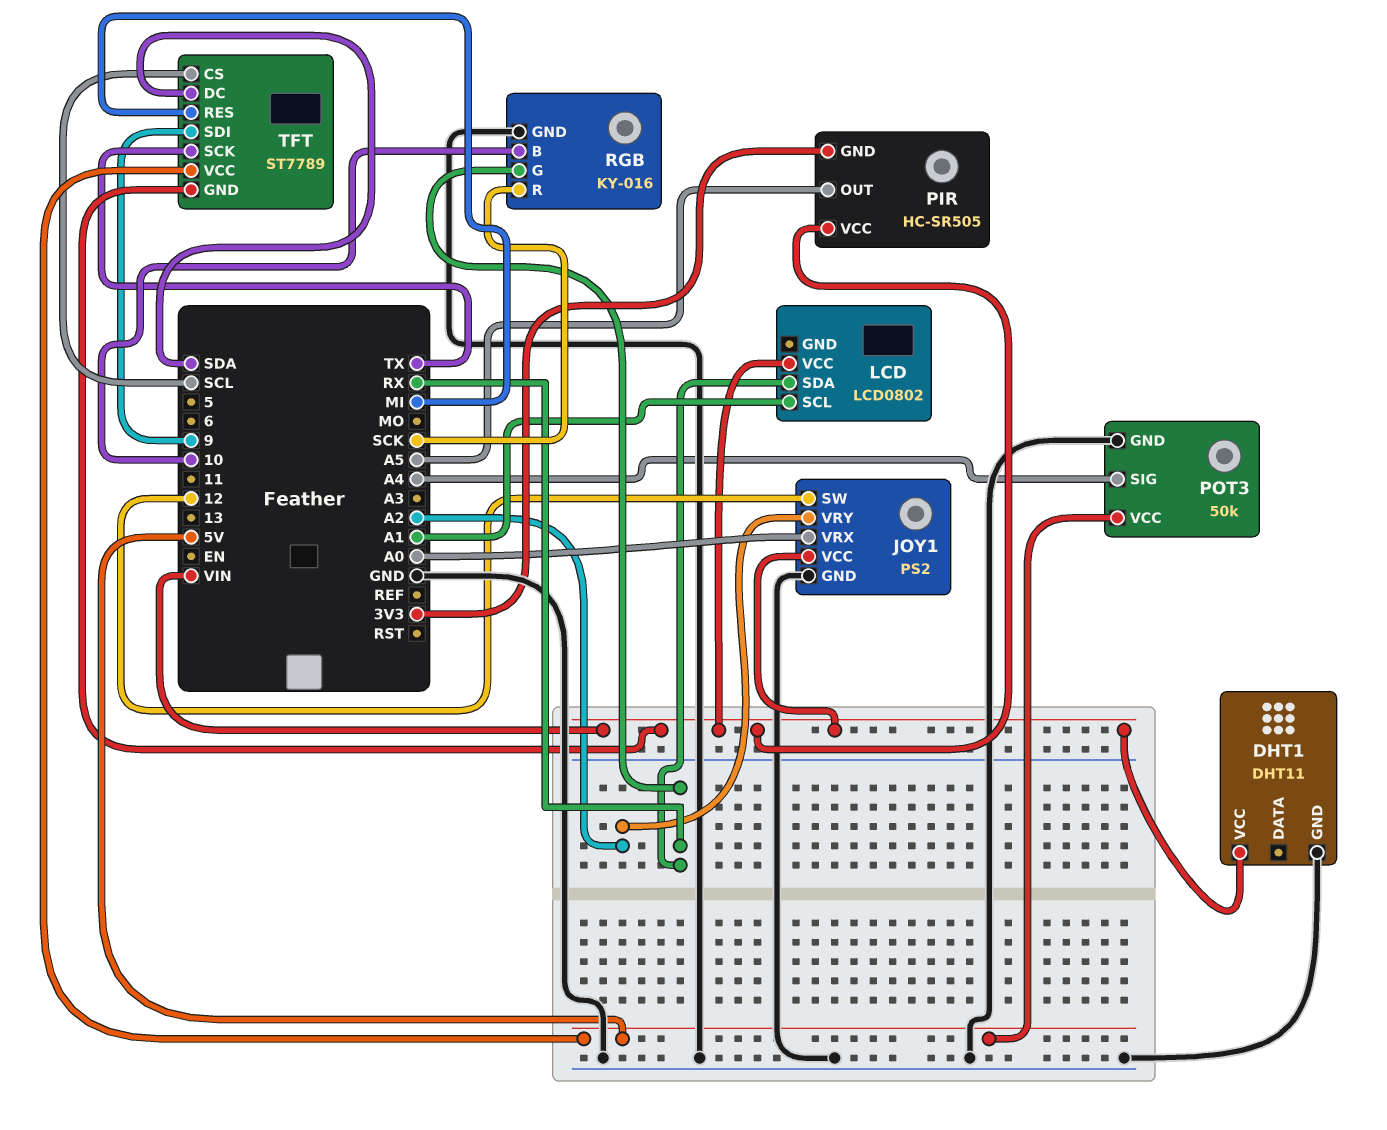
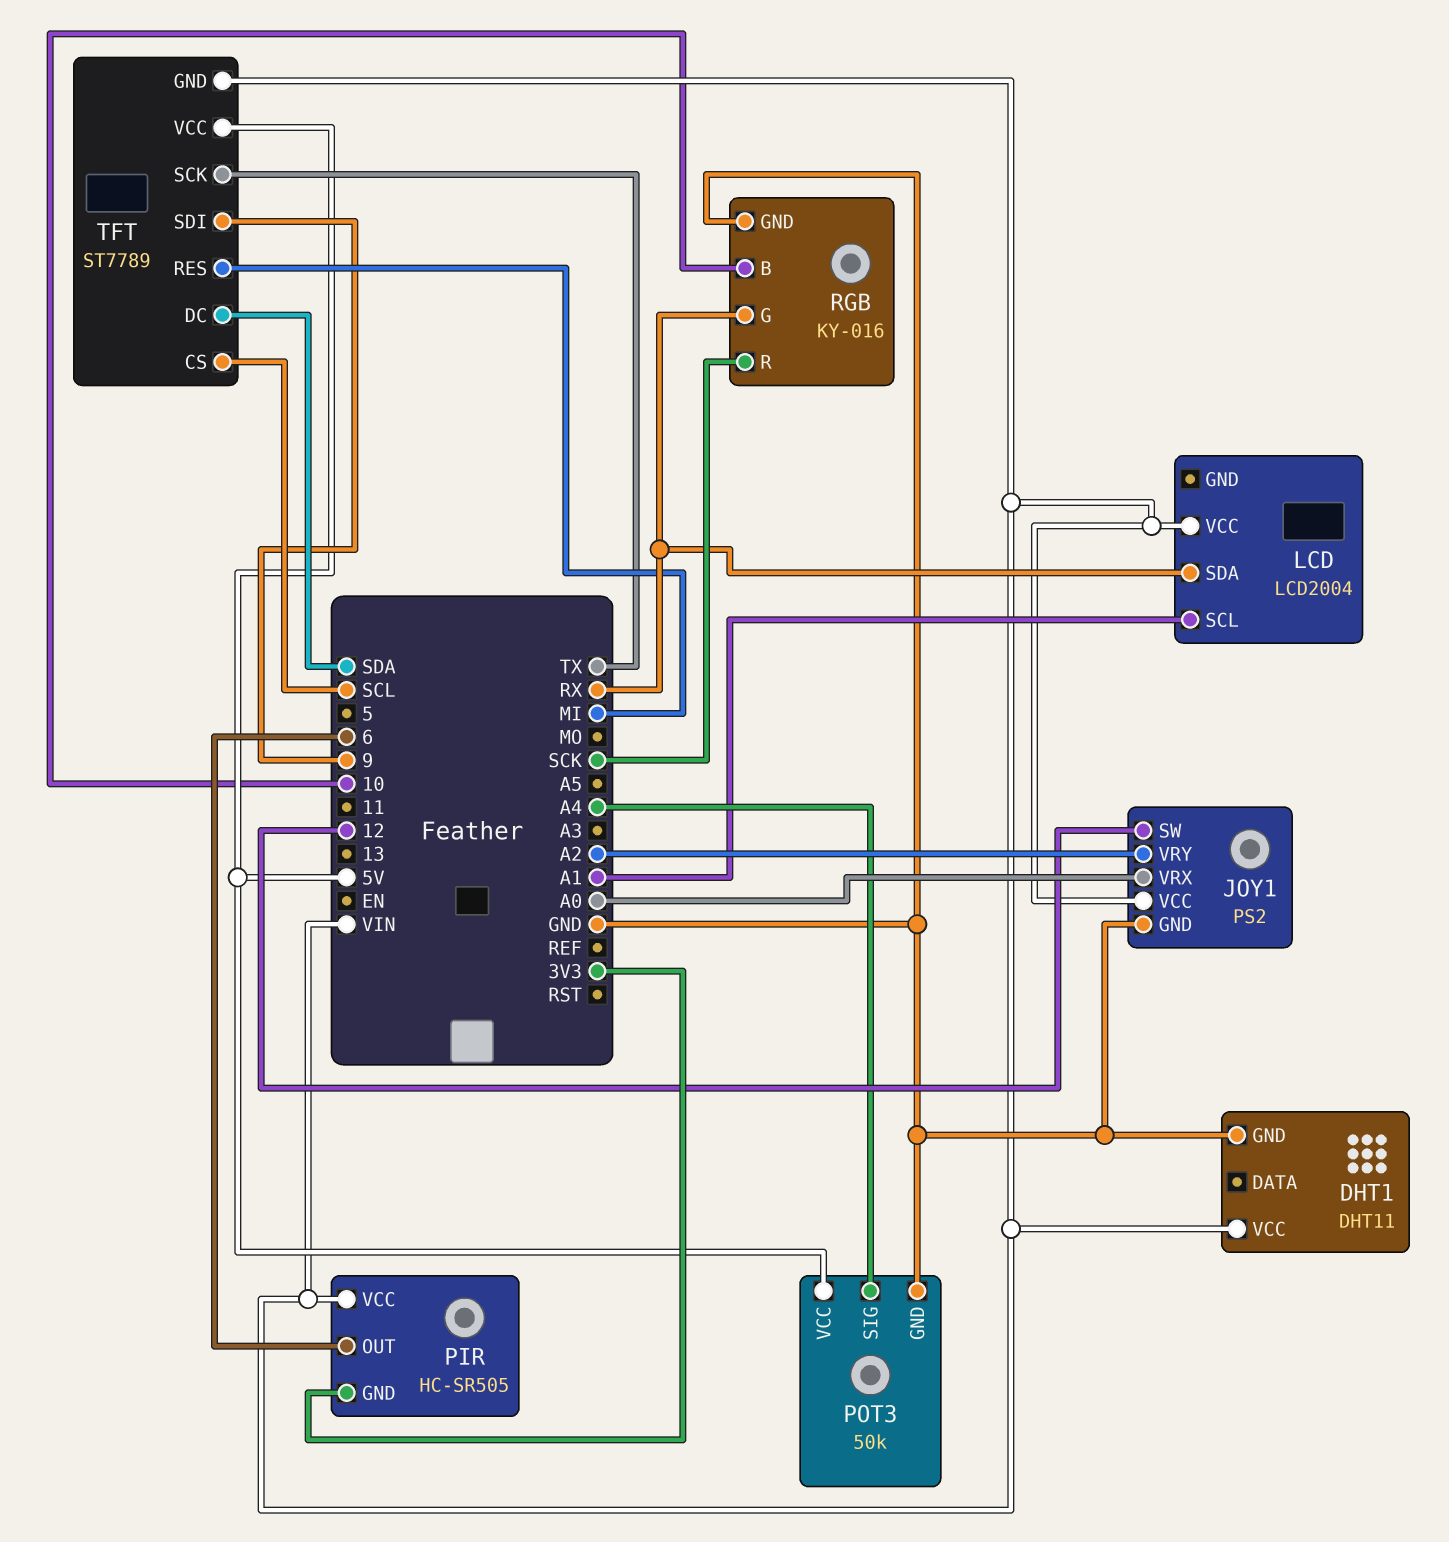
LCD: LCD0802 -> LCD2004
PIR pin OUT: A5 -> 6

